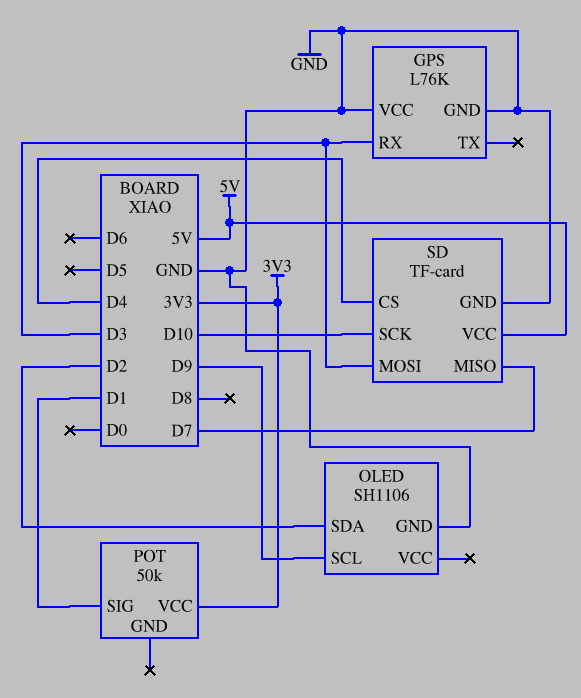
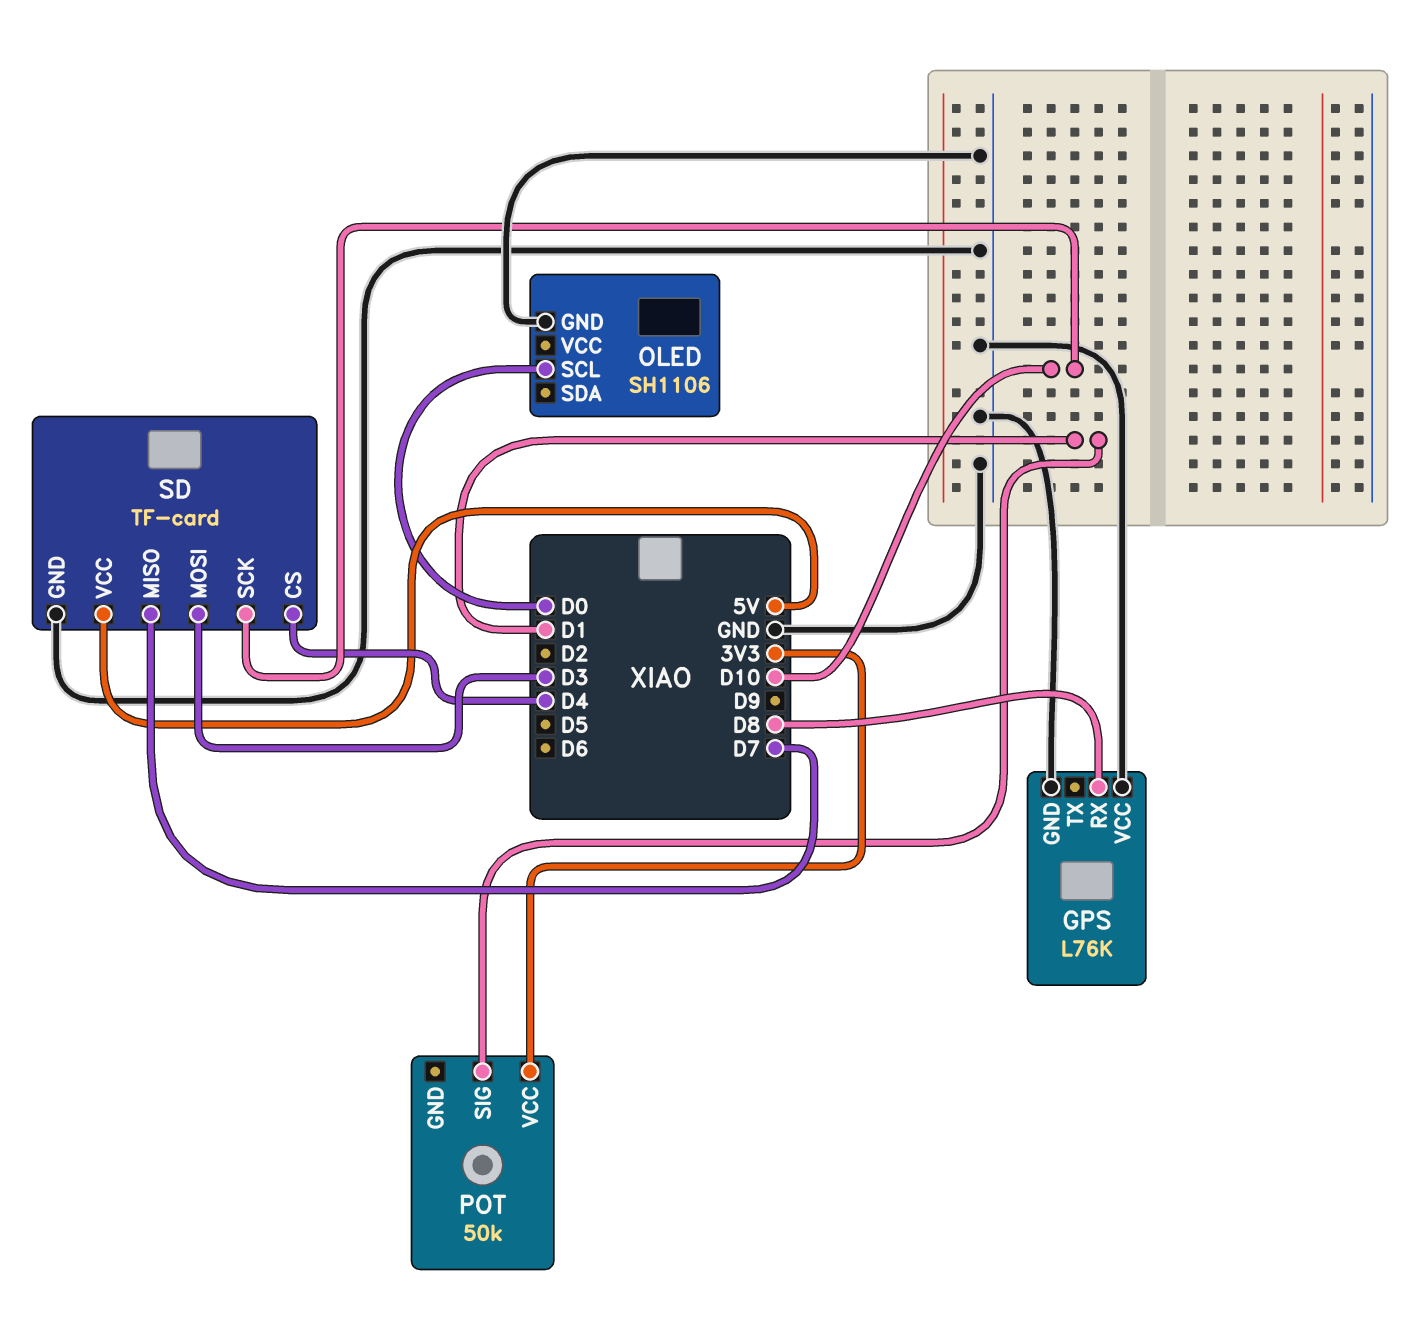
GPS pin RX: D3 -> D8
OLED pin SCL: D9 -> D0
OLED pin SDA: D2 -> none

